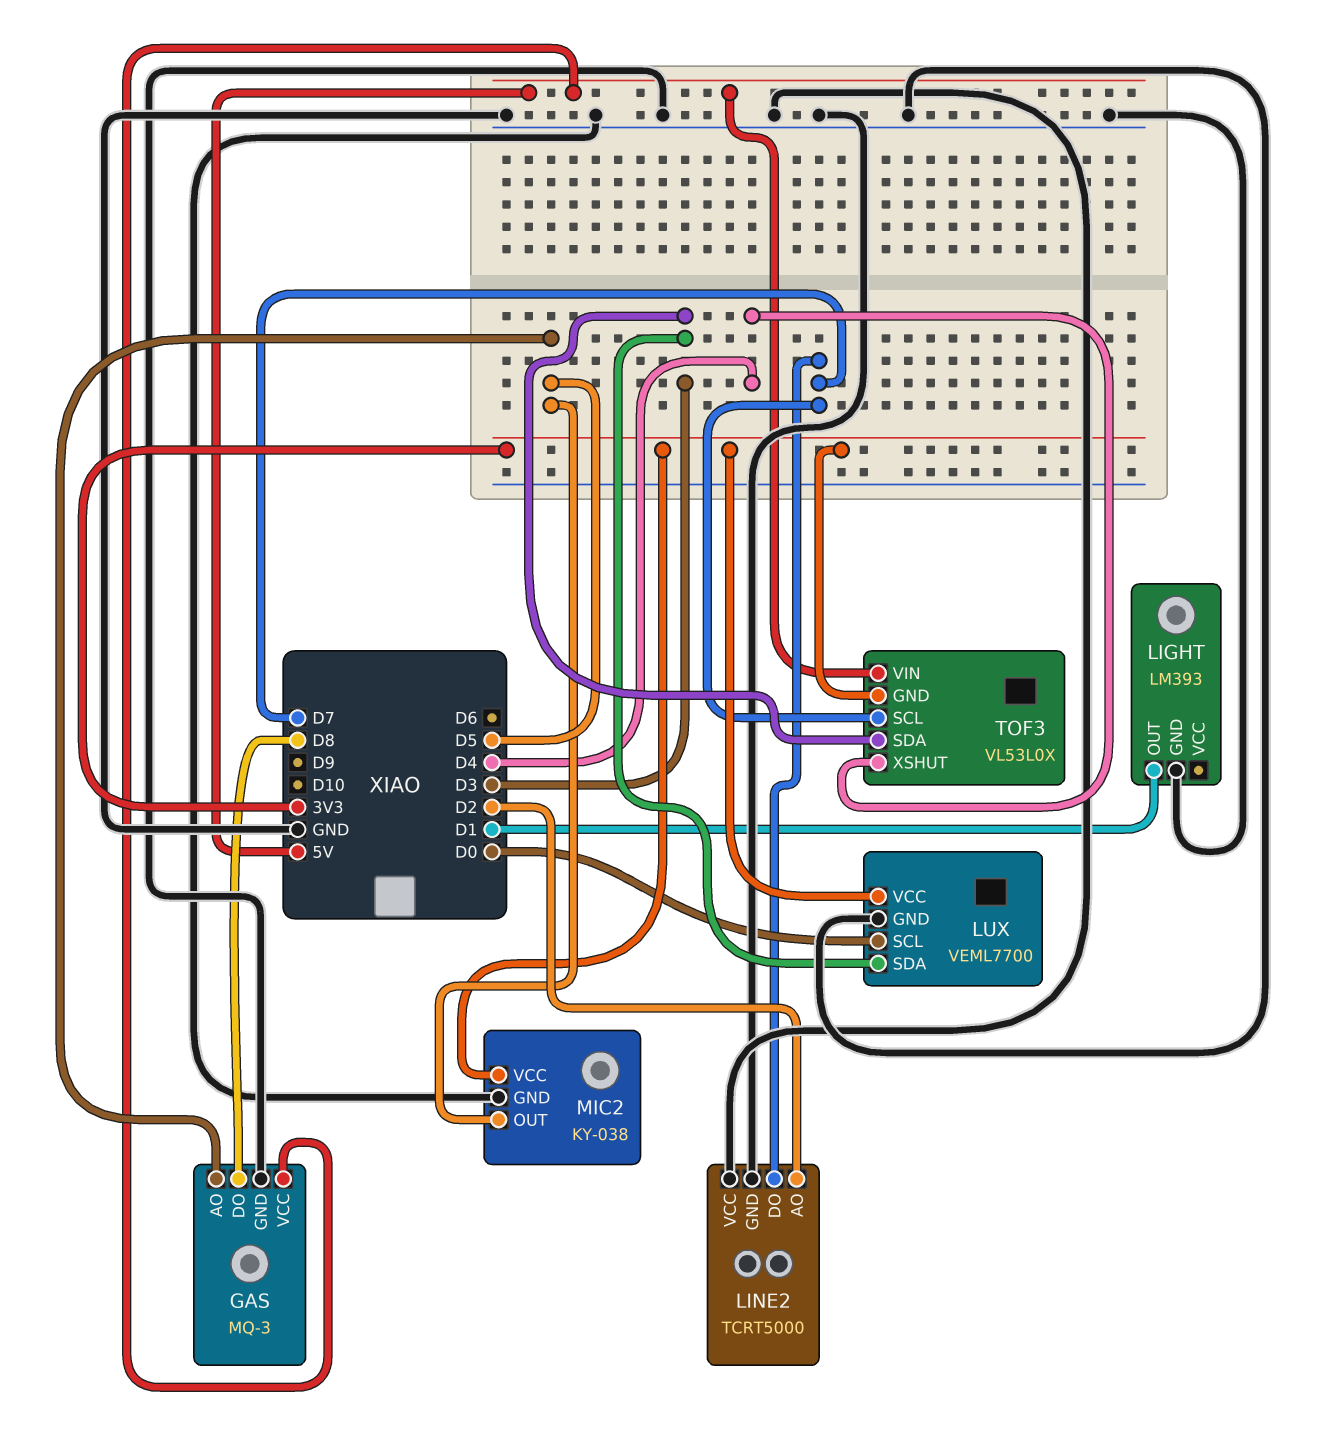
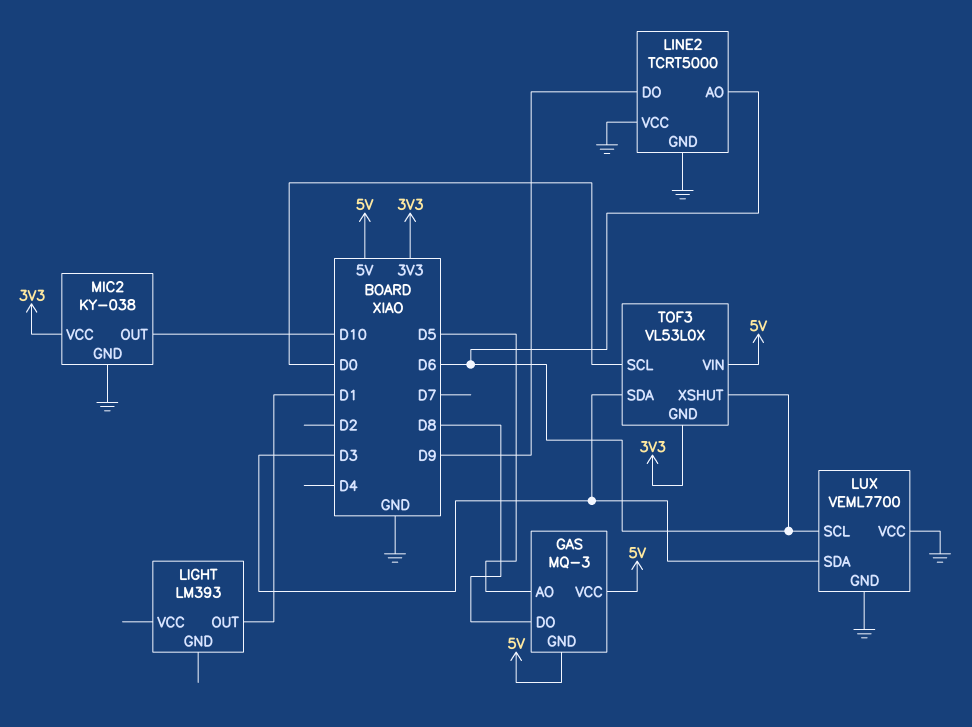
GAS pin GND: GND -> 5V
LIGHT pin GND: GND -> none
LINE2 pin AO: D2 -> D6
LINE2 pin DO: D7 -> D9
LUX pin SCL: D0 -> D6
LUX pin VCC: 3V3 -> GND
MIC2 pin OUT: D5 -> D10
TOF3 pin SCL: D7 -> D0
TOF3 pin XSHUT: D4 -> D6

